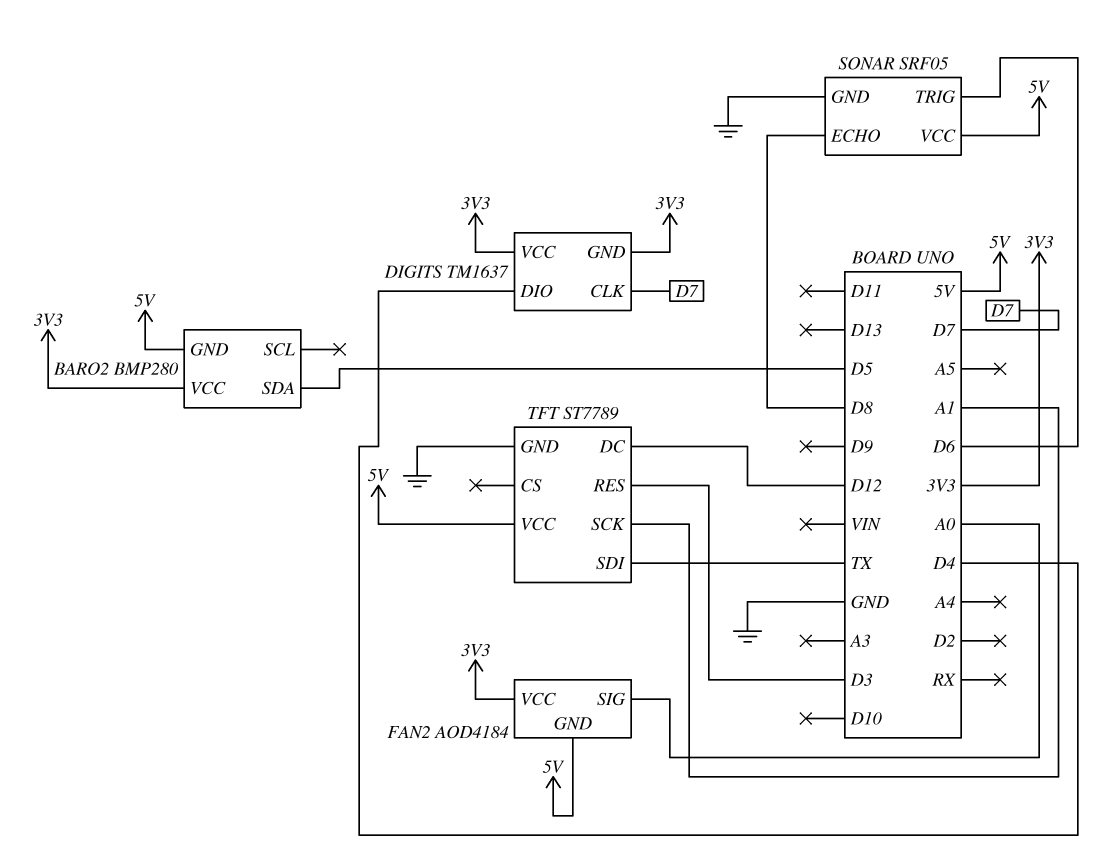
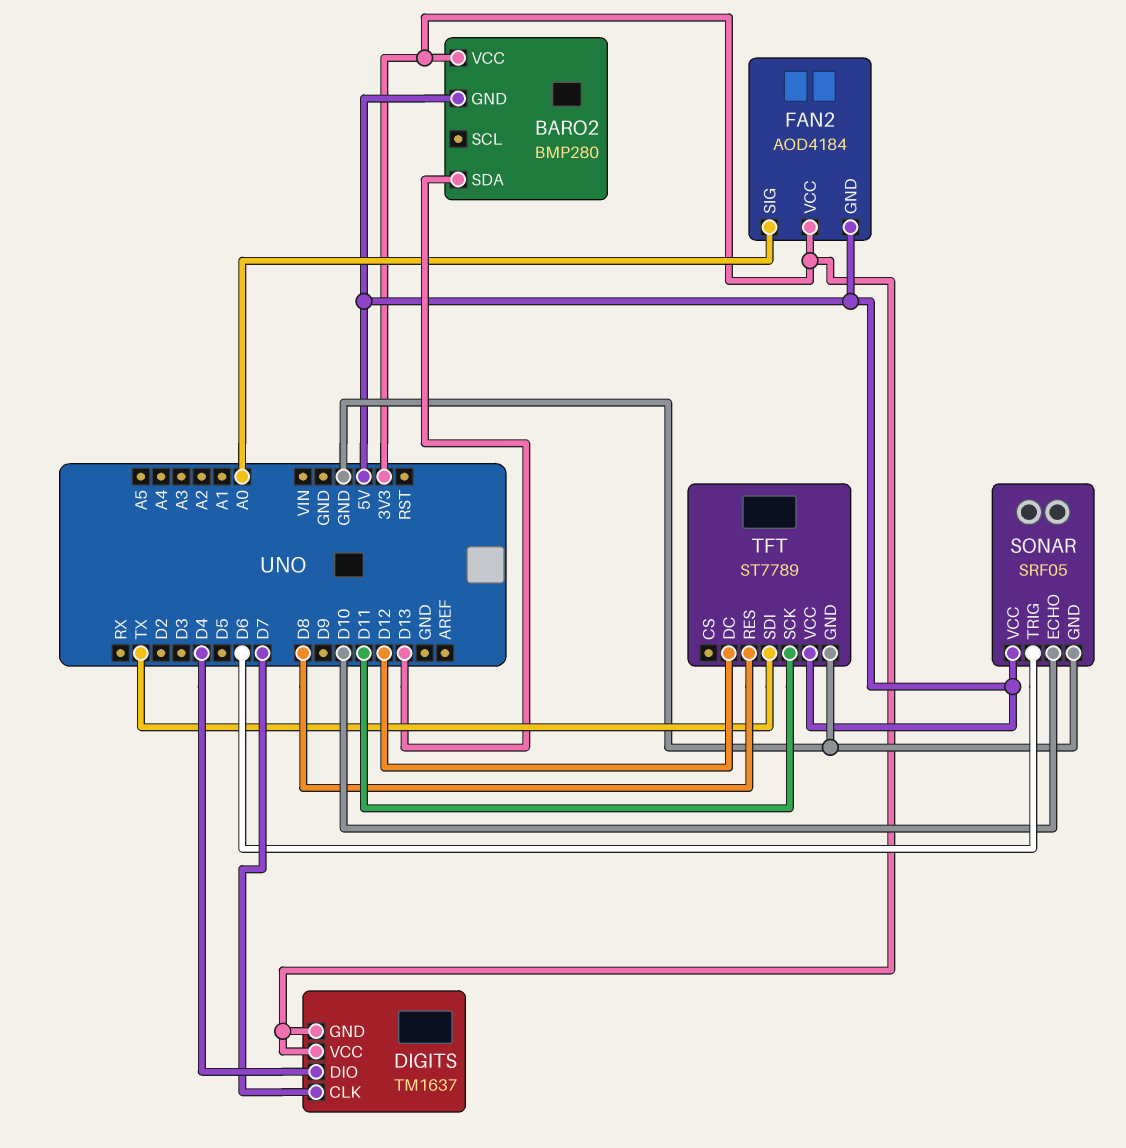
BARO2 pin SDA: D5 -> D13
SONAR pin ECHO: D8 -> D10
TFT pin RES: D3 -> D8
TFT pin SCK: A1 -> D11

